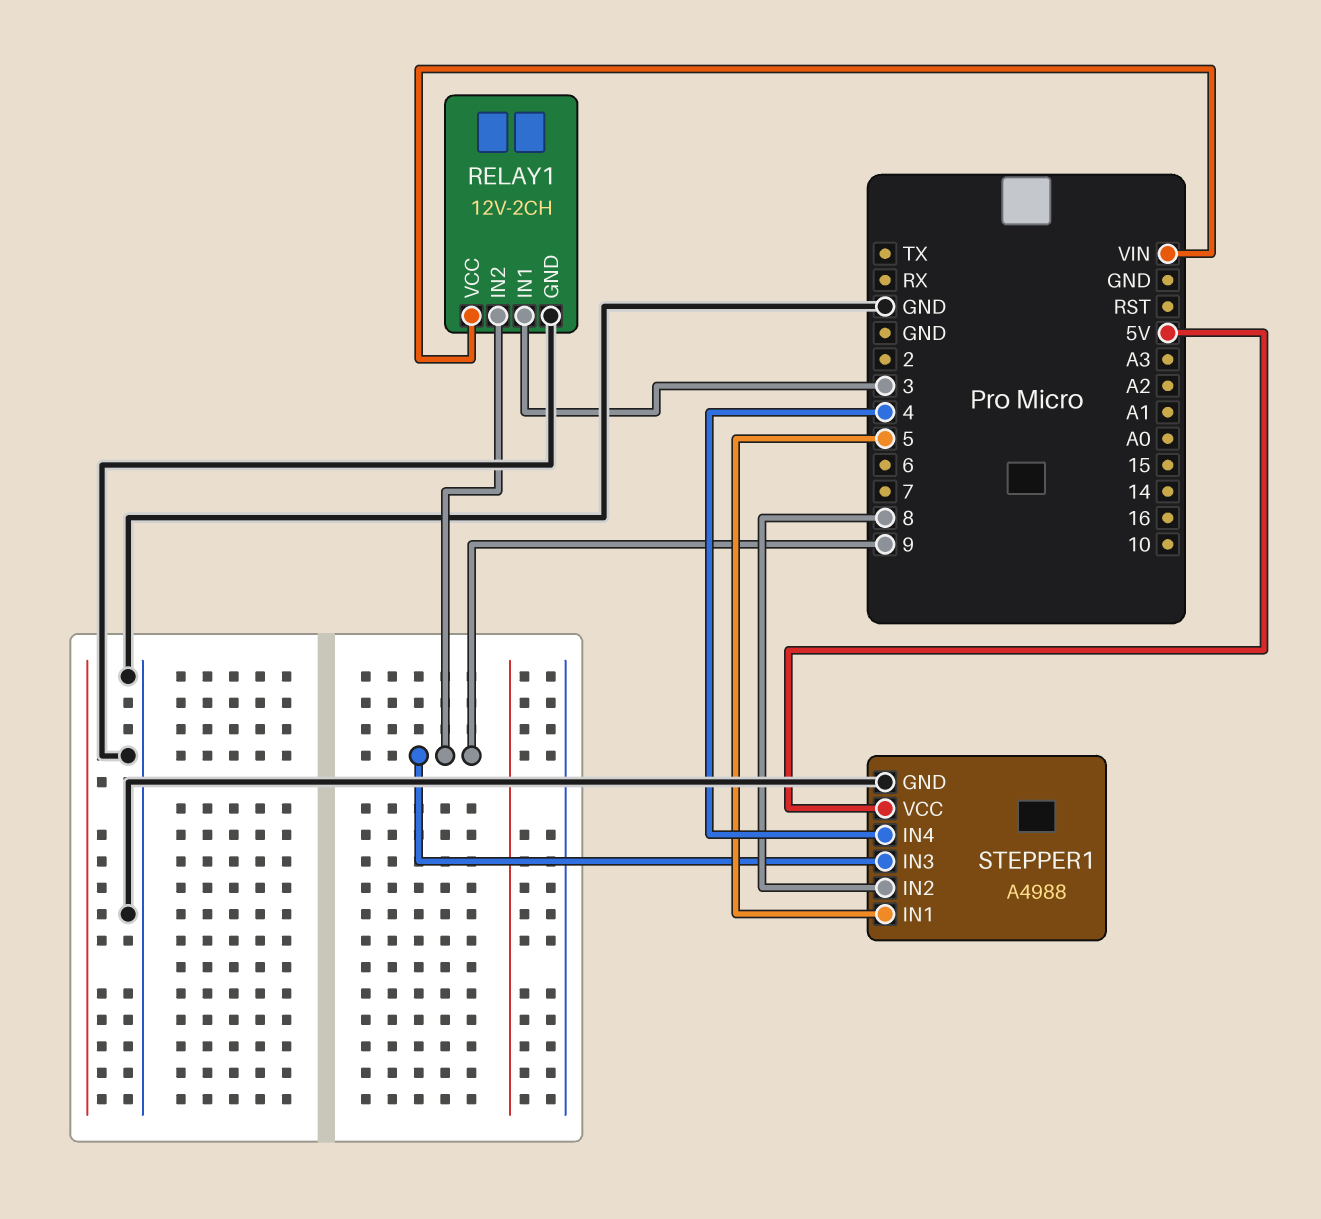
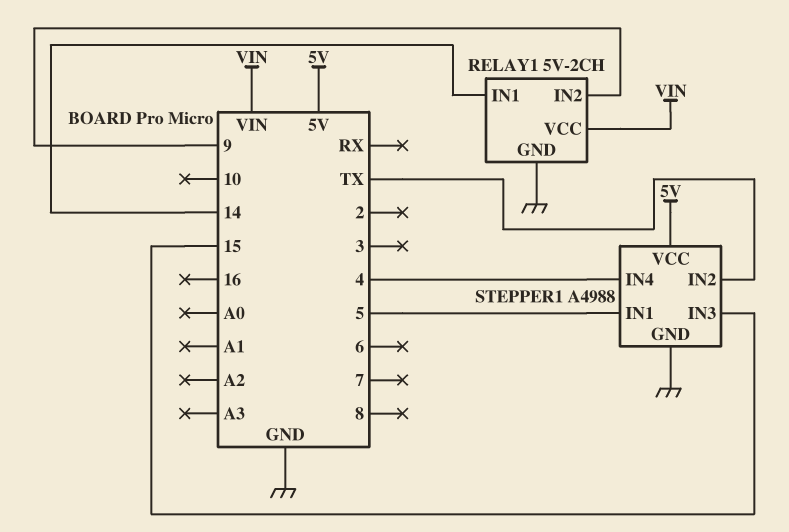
RELAY1: 12V-2CH -> 5V-2CH
RELAY1 pin IN1: 3 -> 14
STEPPER1 pin IN2: 8 -> TX
STEPPER1 pin IN3: 9 -> 15

